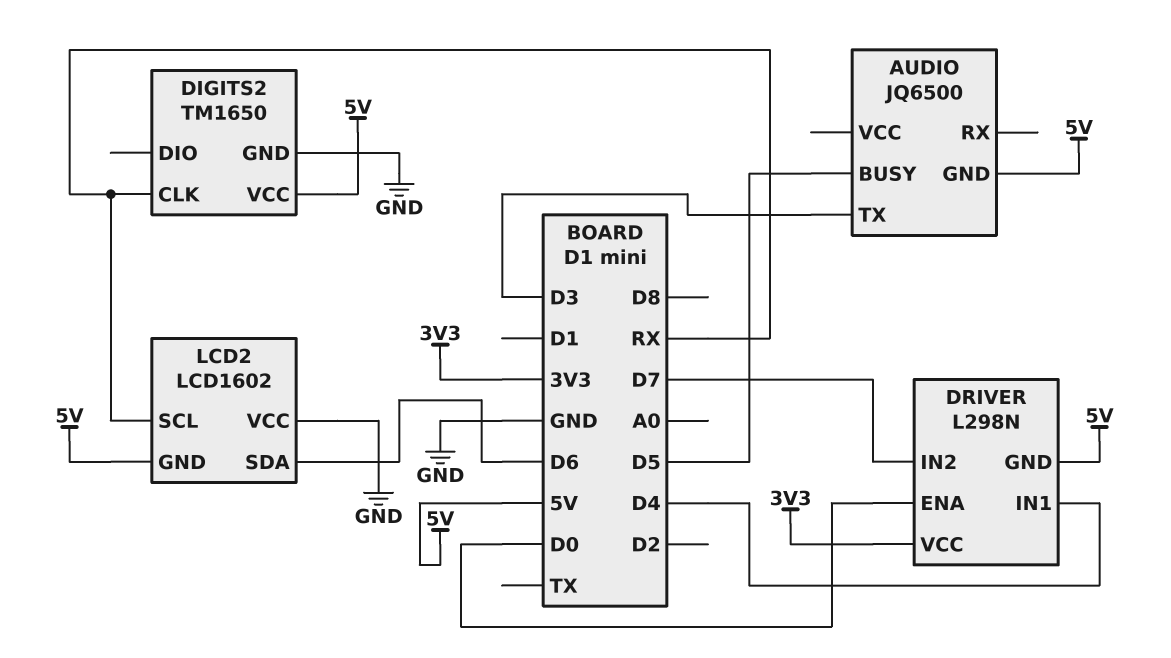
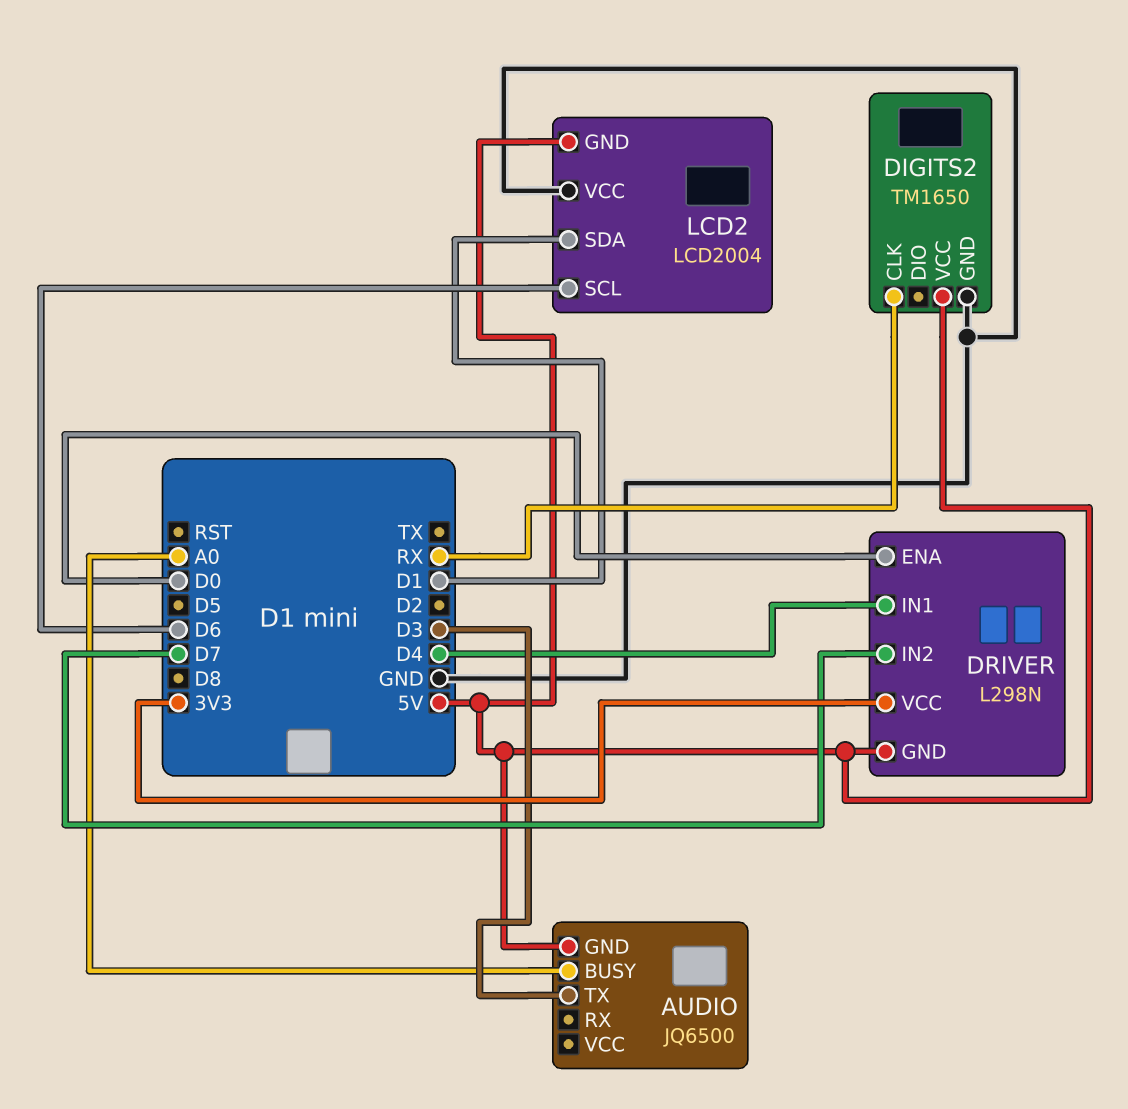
AUDIO pin BUSY: D5 -> A0
LCD2: LCD1602 -> LCD2004
LCD2 pin SCL: RX -> D6
LCD2 pin SDA: D6 -> D1

